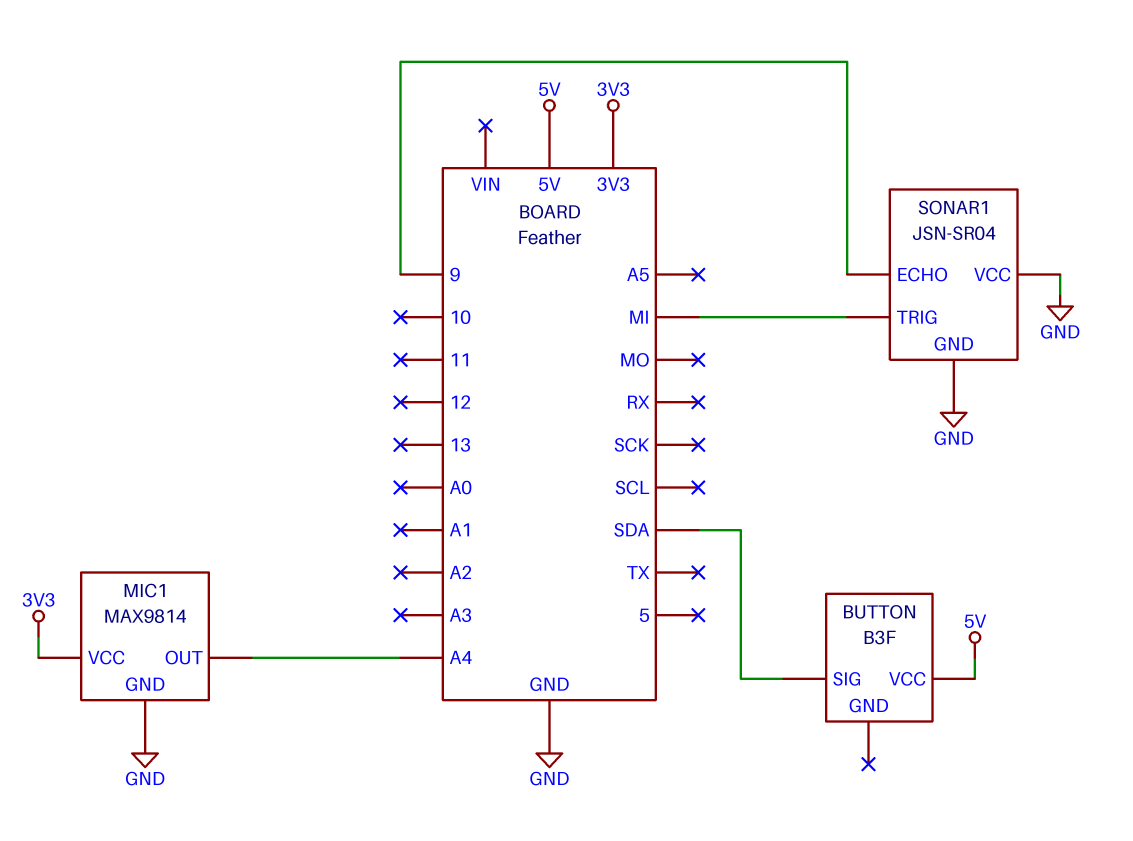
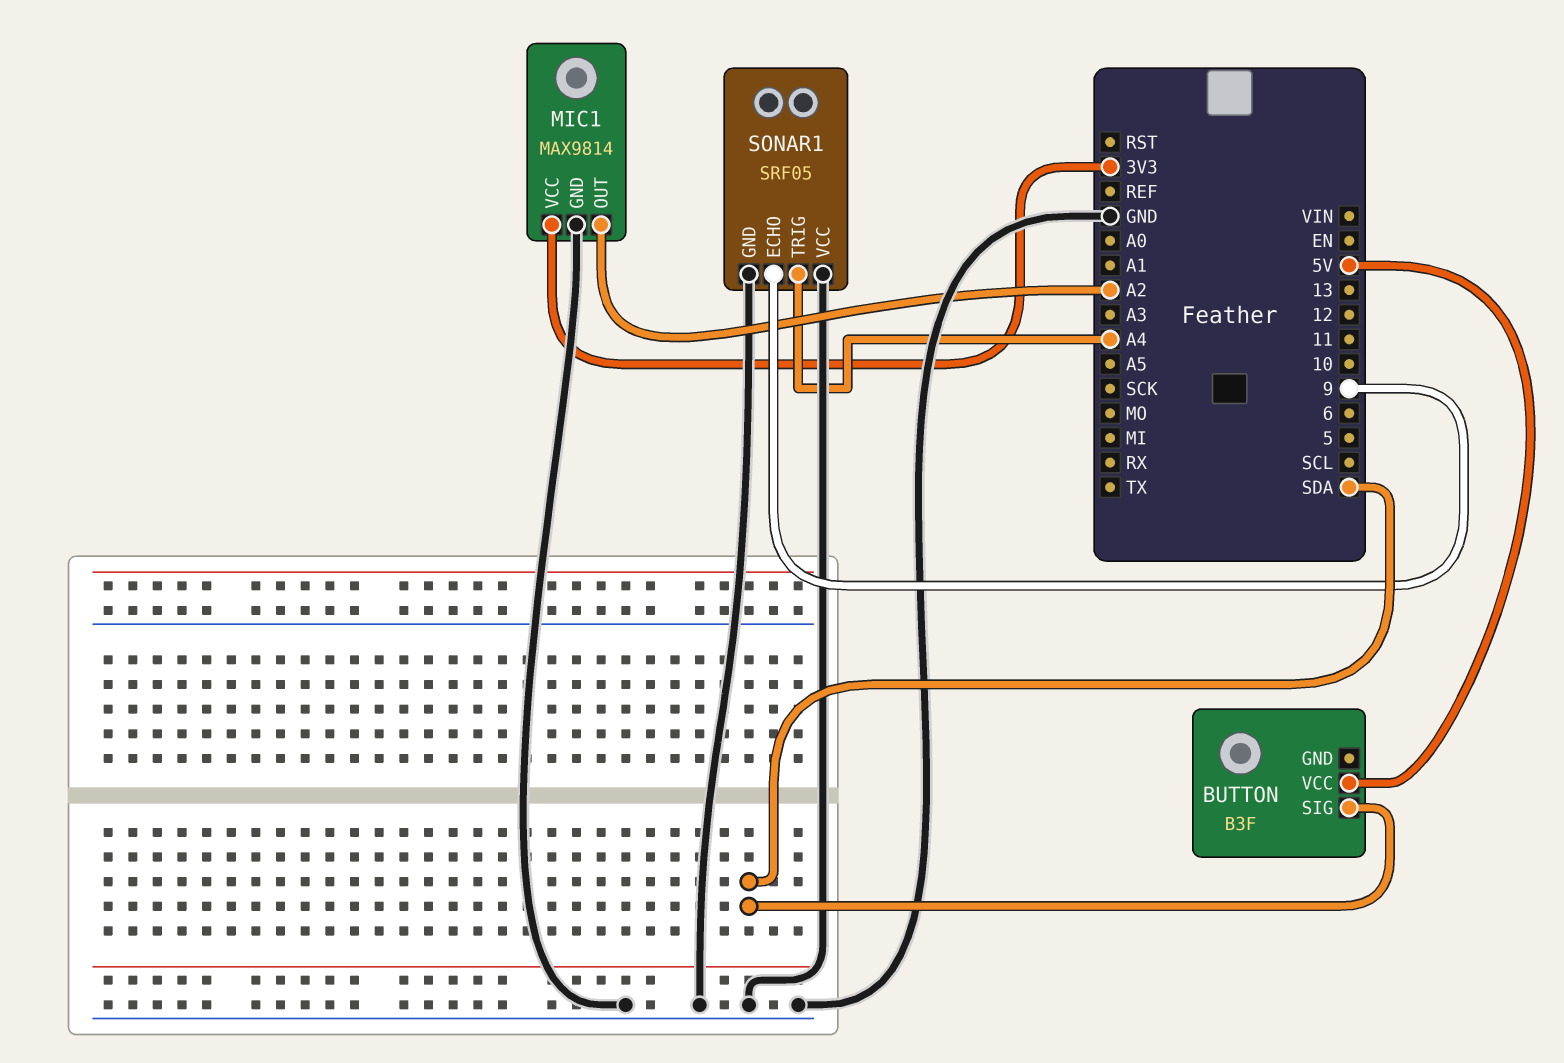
MIC1 pin OUT: A4 -> A2
SONAR1: JSN-SR04 -> SRF05
SONAR1 pin TRIG: MI -> A4

